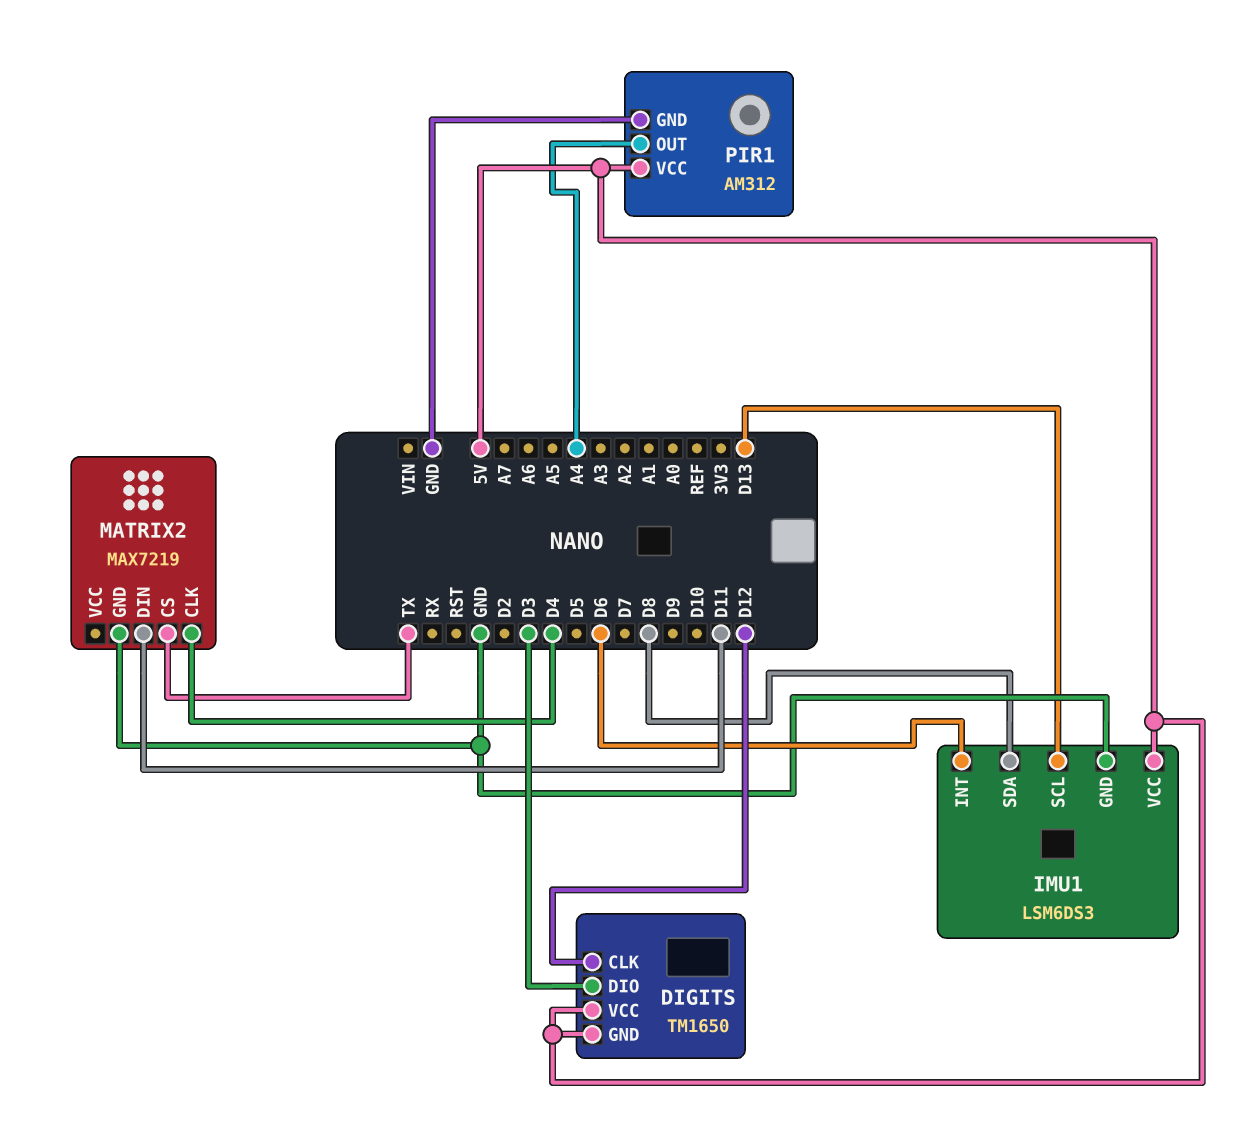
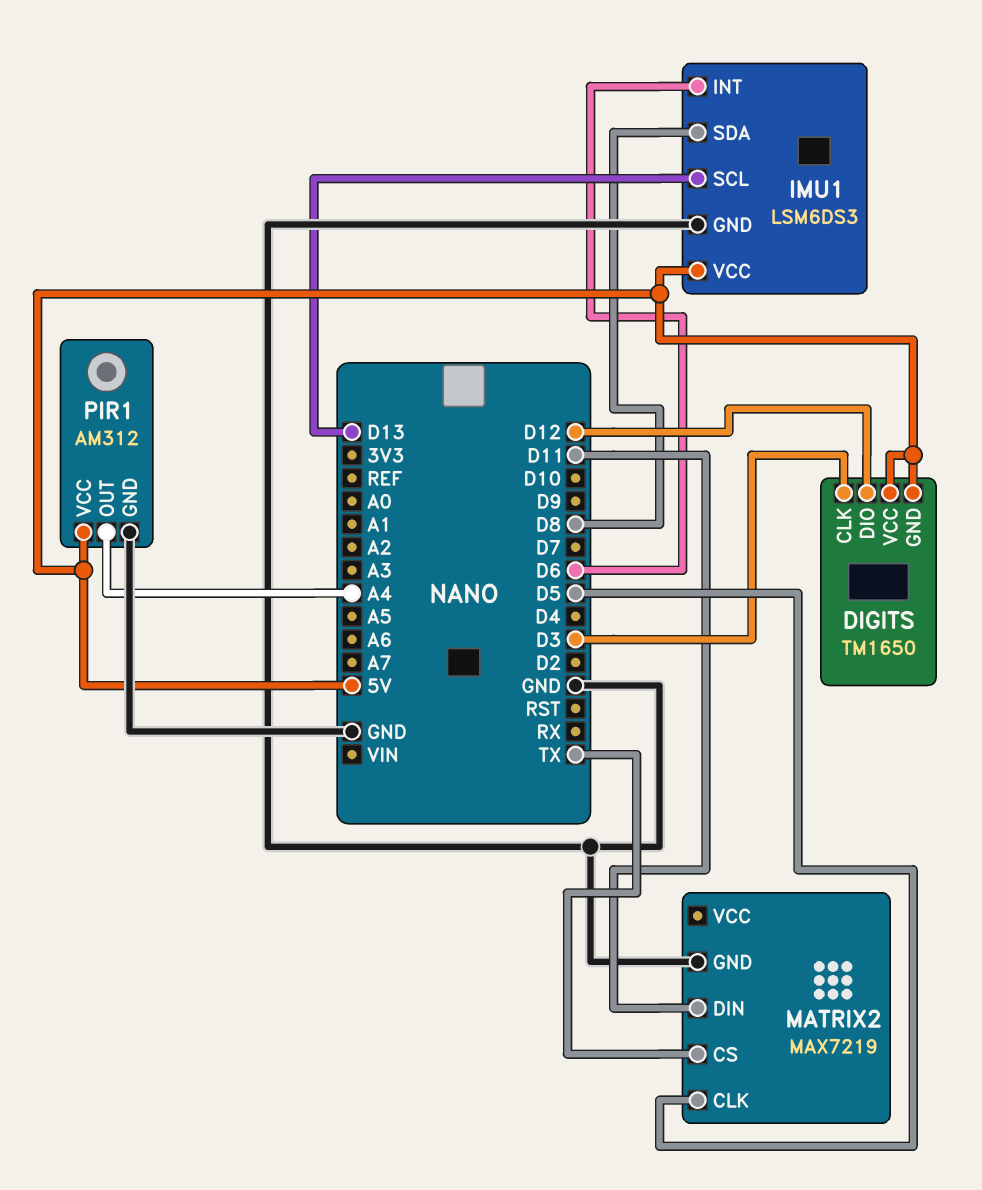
DIGITS pin CLK: D12 -> D3
DIGITS pin DIO: D3 -> D12
MATRIX2 pin CLK: D4 -> D5

